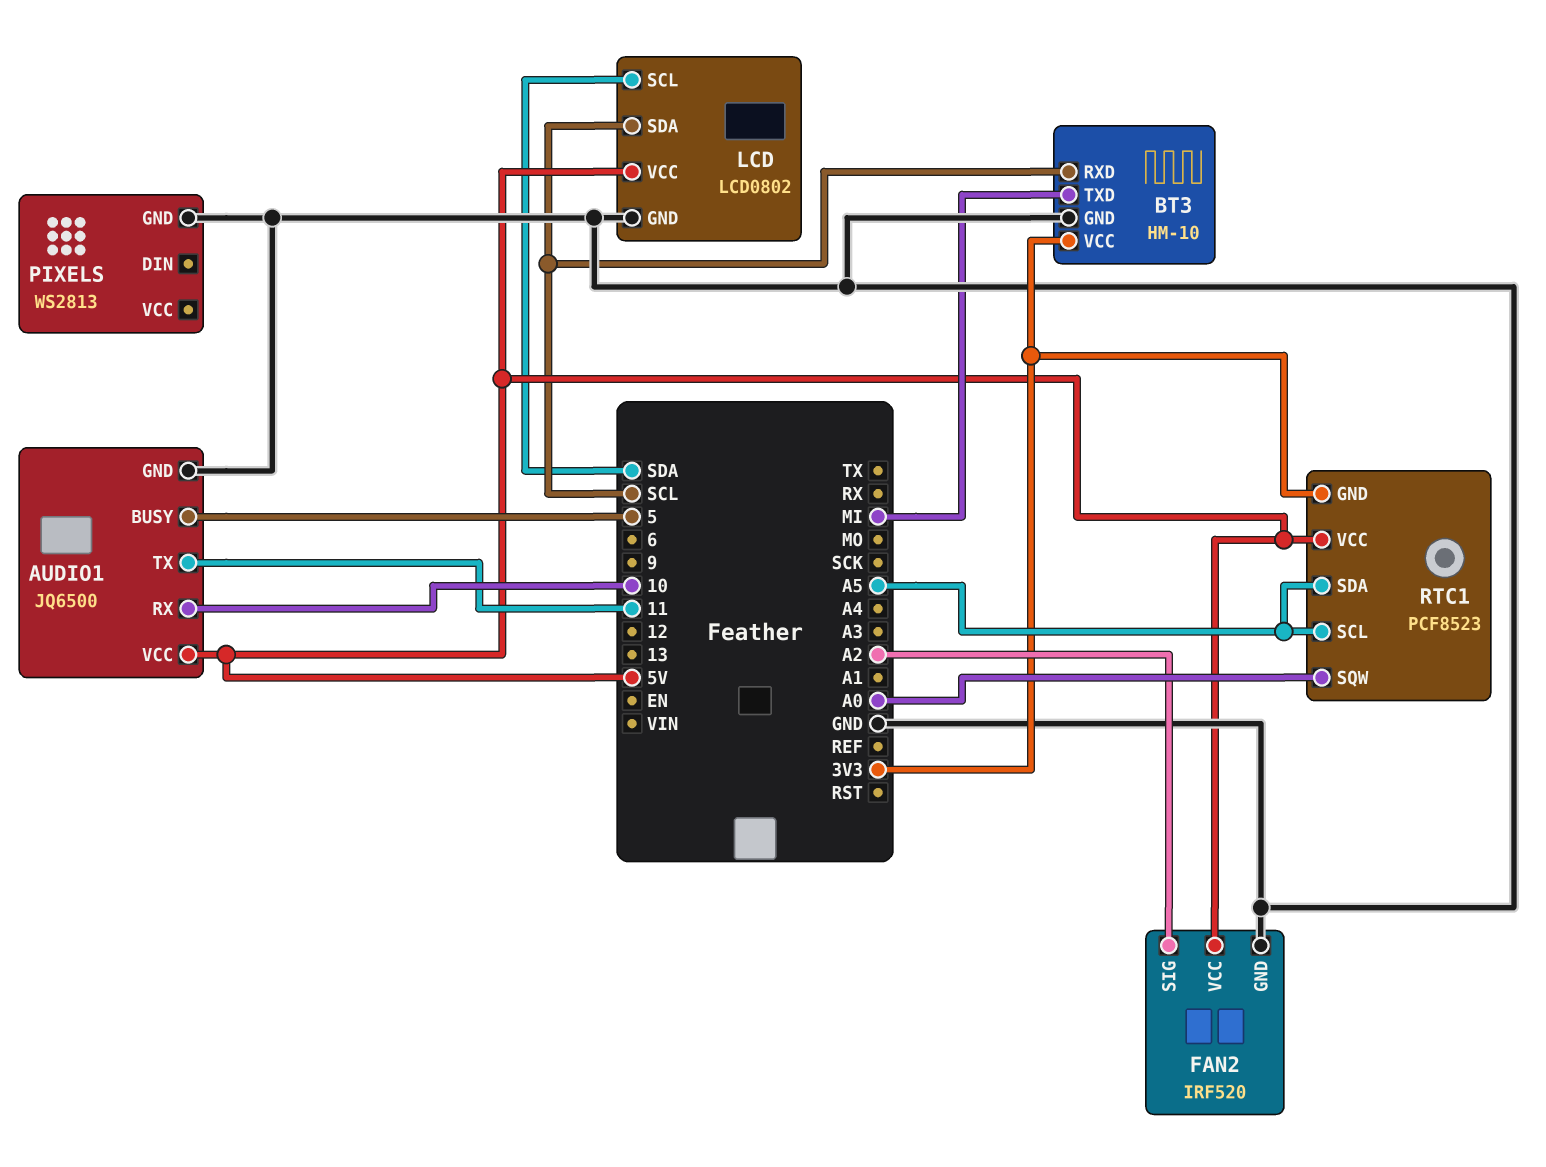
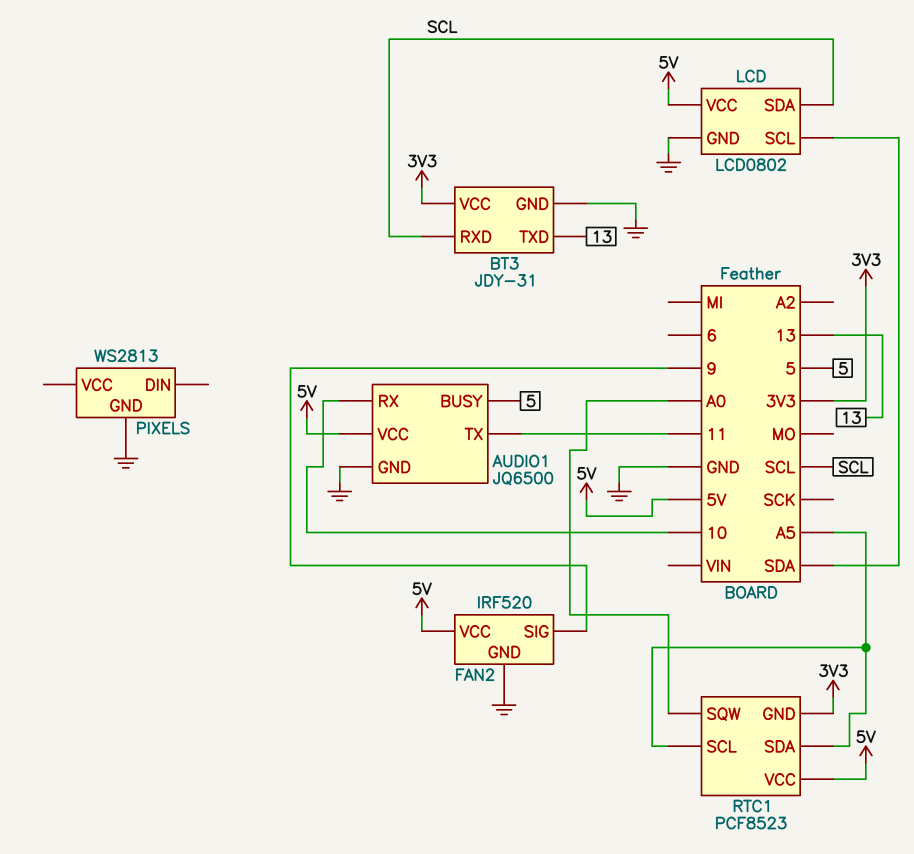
BT3: HM-10 -> JDY-31
BT3 pin TXD: MI -> 13
FAN2 pin SIG: A2 -> 9

